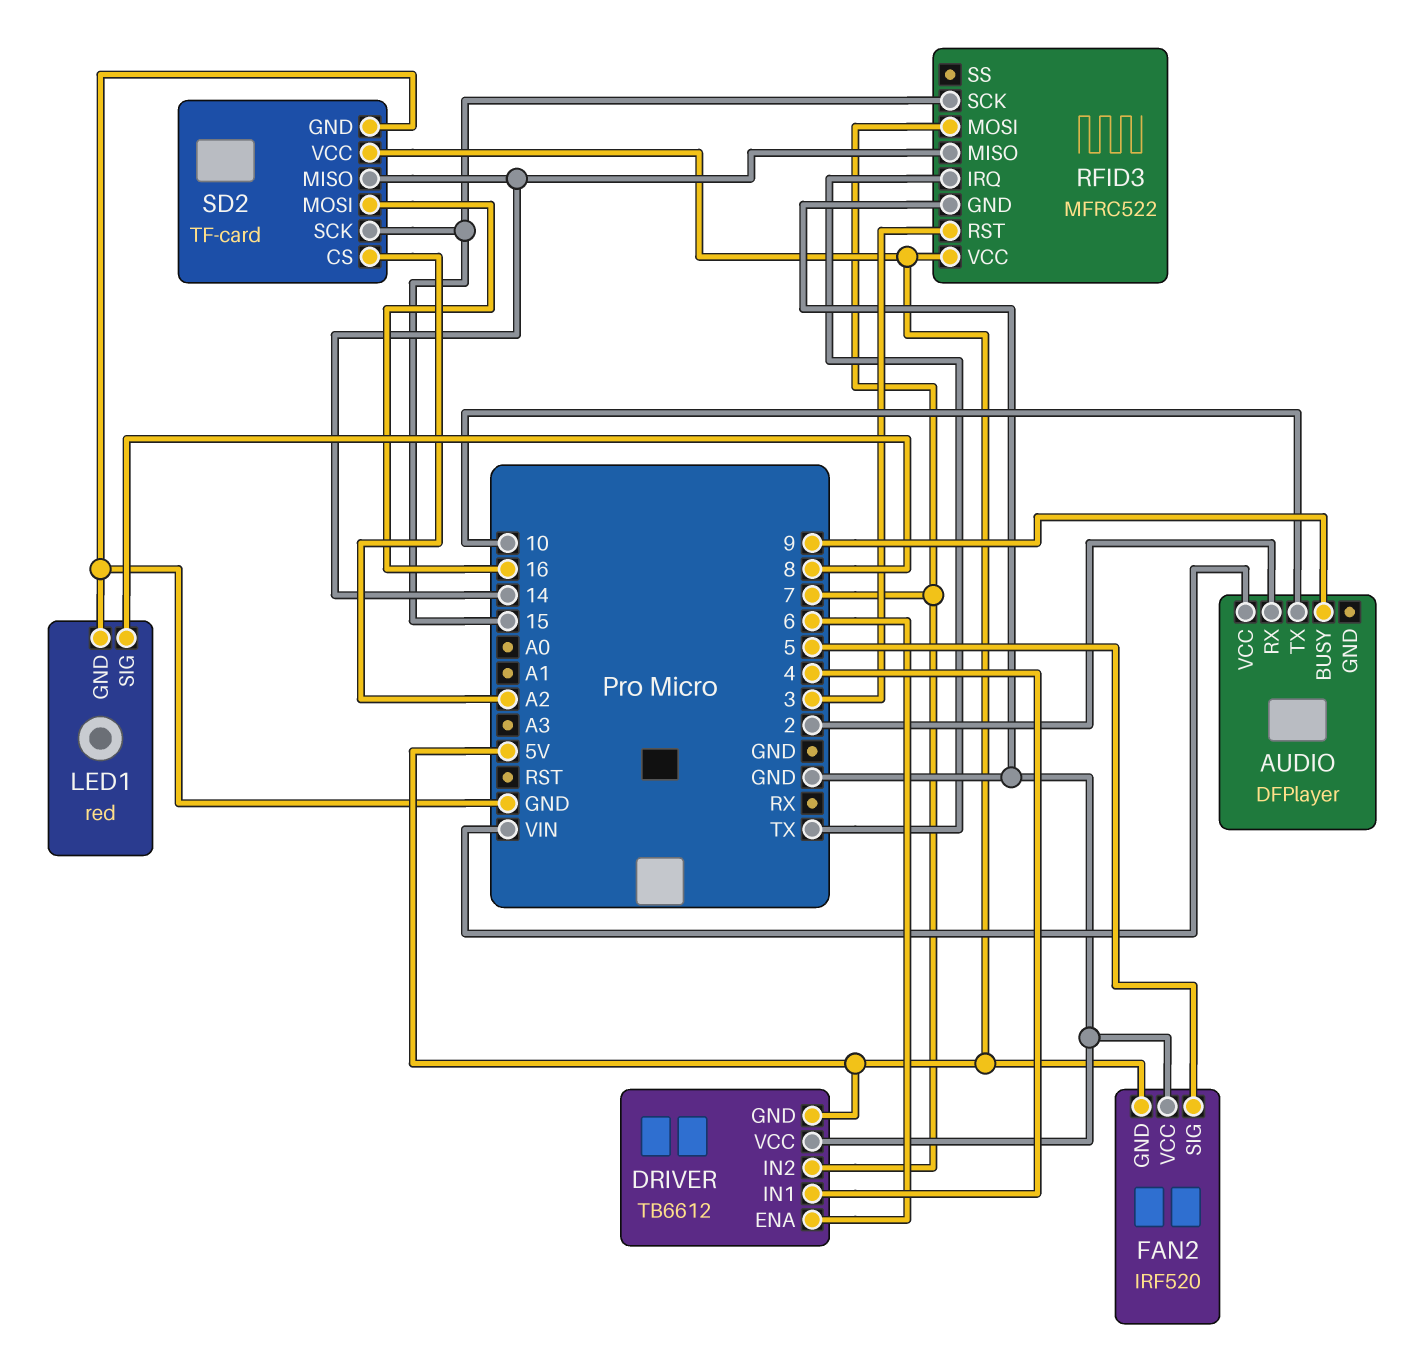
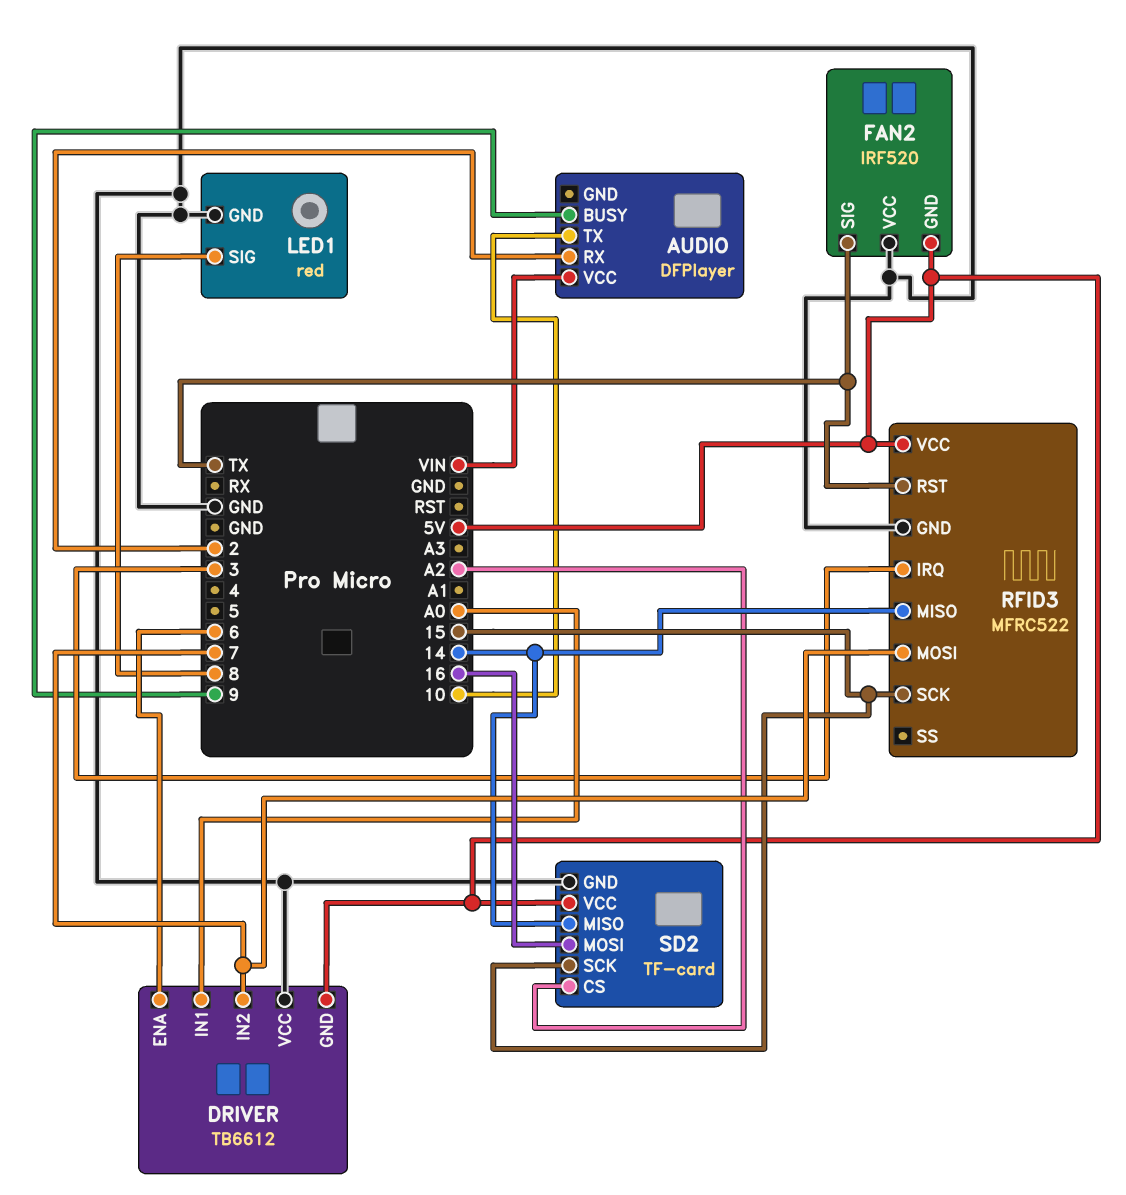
DRIVER pin IN1: 4 -> A0
FAN2 pin SIG: 5 -> TX
RFID3 pin IRQ: TX -> 3
RFID3 pin RST: 3 -> TX

